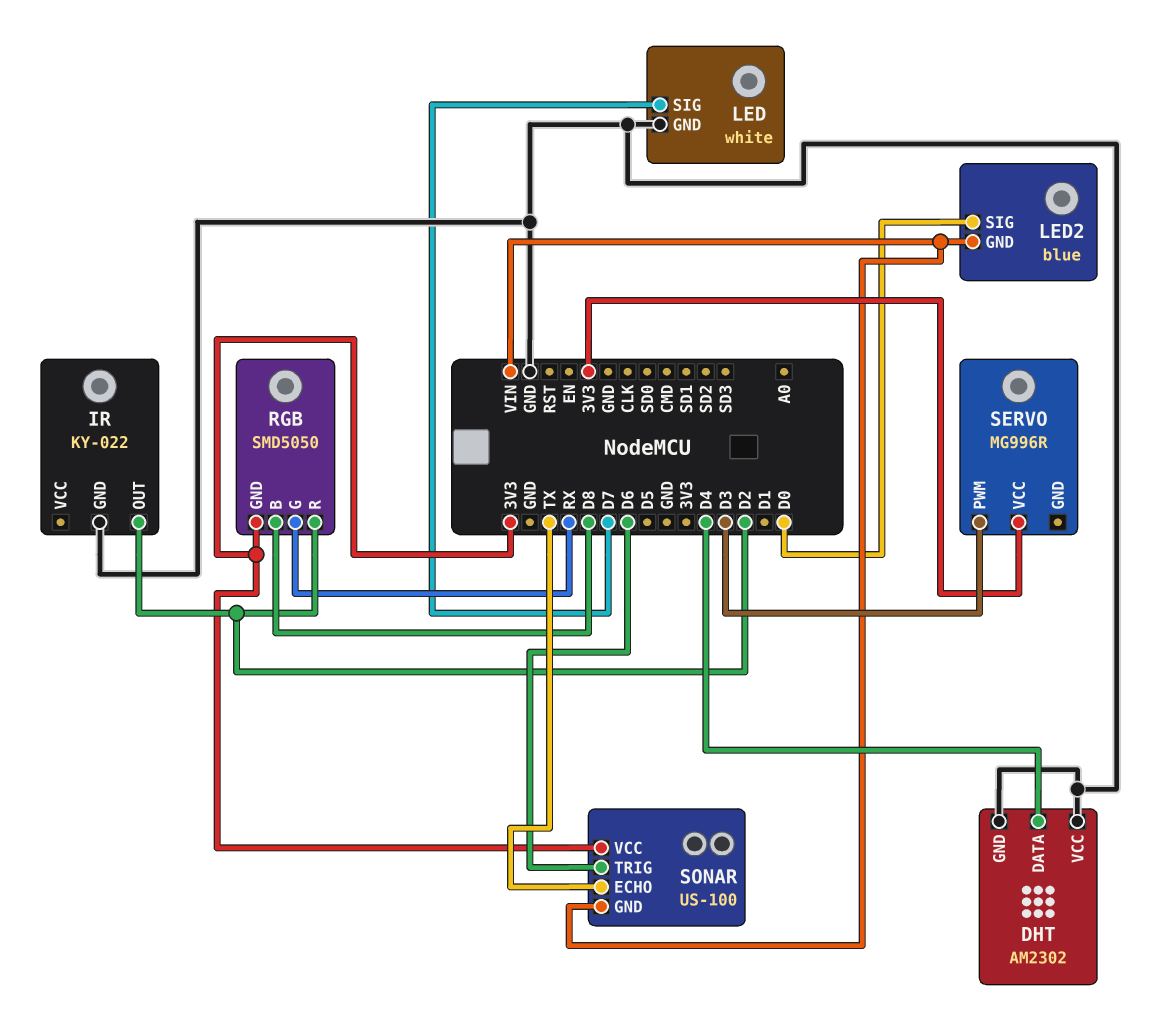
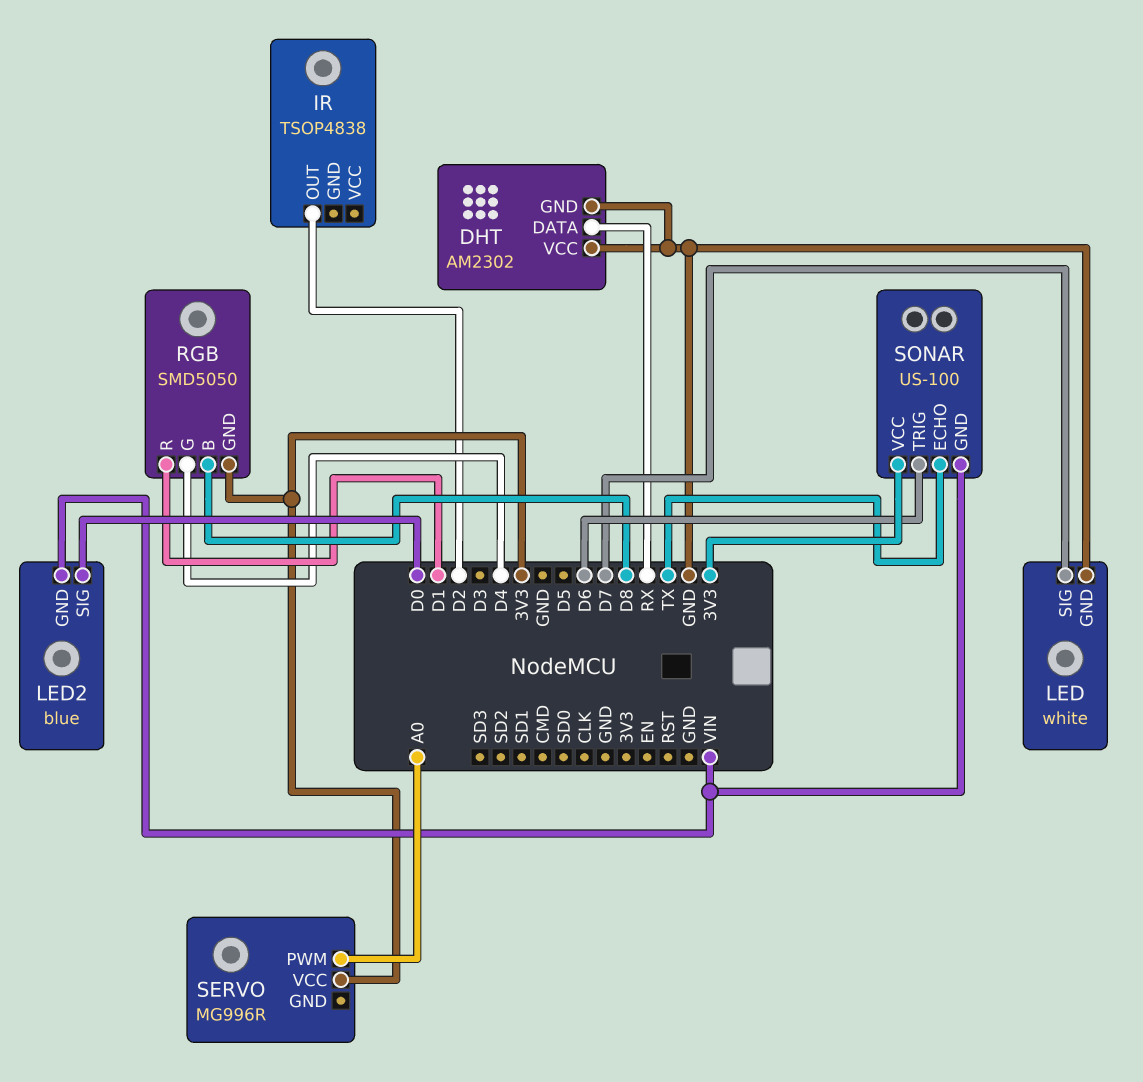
DHT pin DATA: D4 -> RX
IR: KY-022 -> TSOP4838
IR pin GND: GND -> none
RGB pin G: RX -> D4
RGB pin R: D2 -> D1
SERVO pin PWM: D3 -> A0

